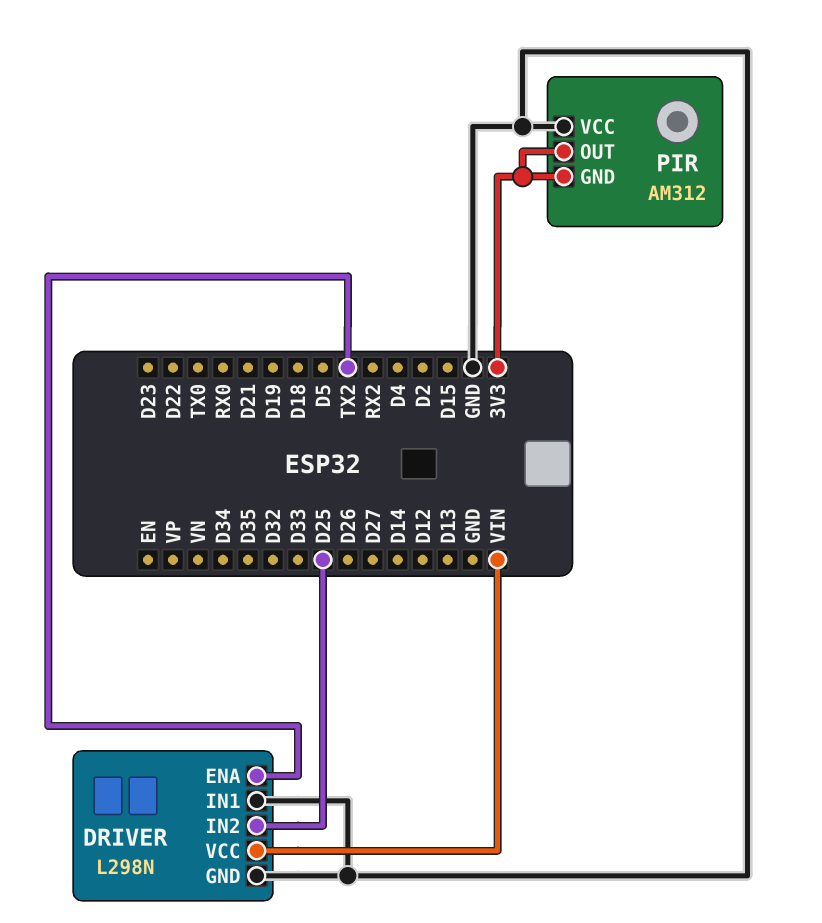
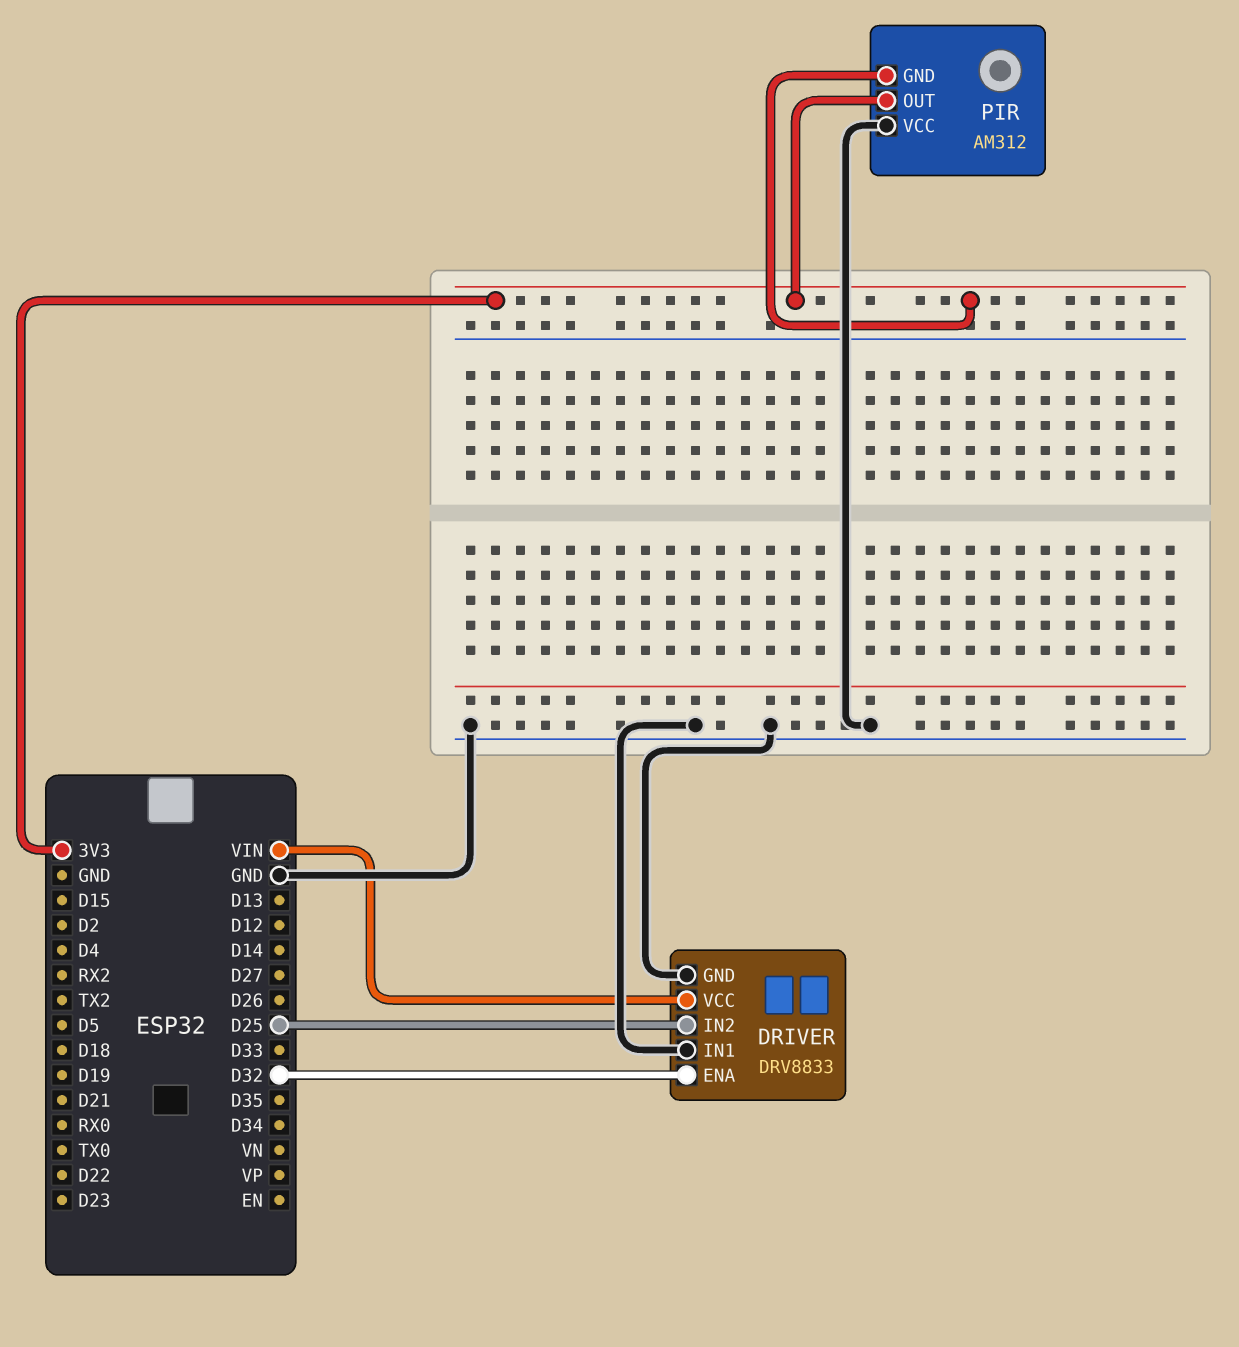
DRIVER: L298N -> DRV8833
DRIVER pin ENA: TX2 -> D32

